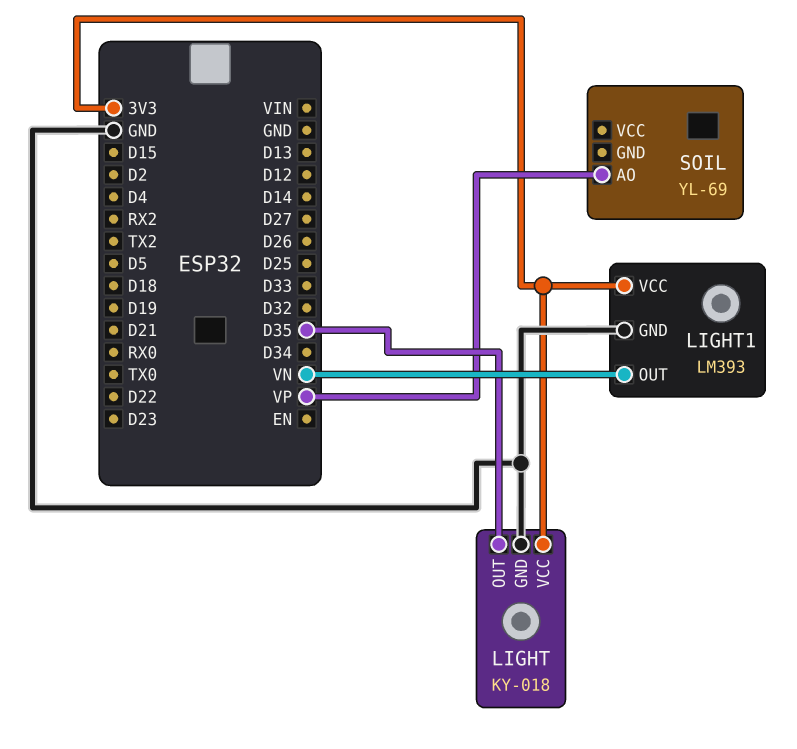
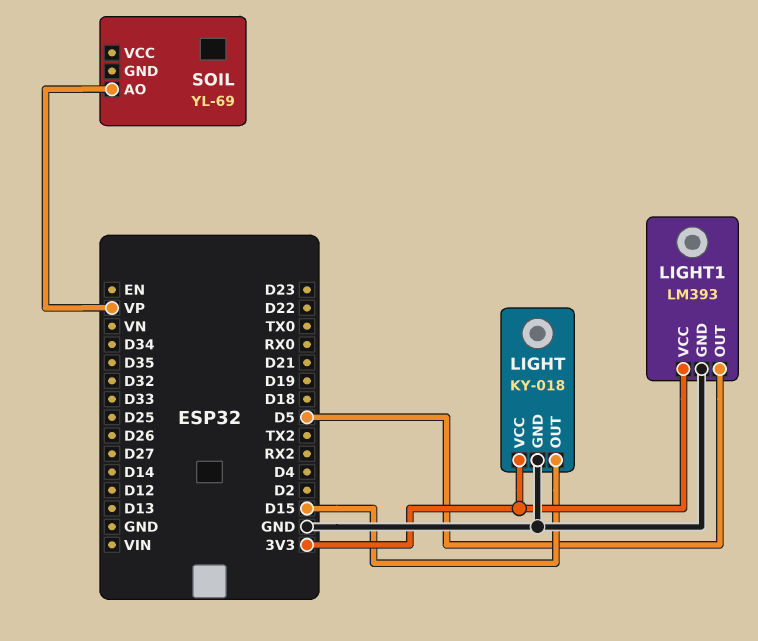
LIGHT pin OUT: D35 -> D15
LIGHT1 pin OUT: VN -> D5

